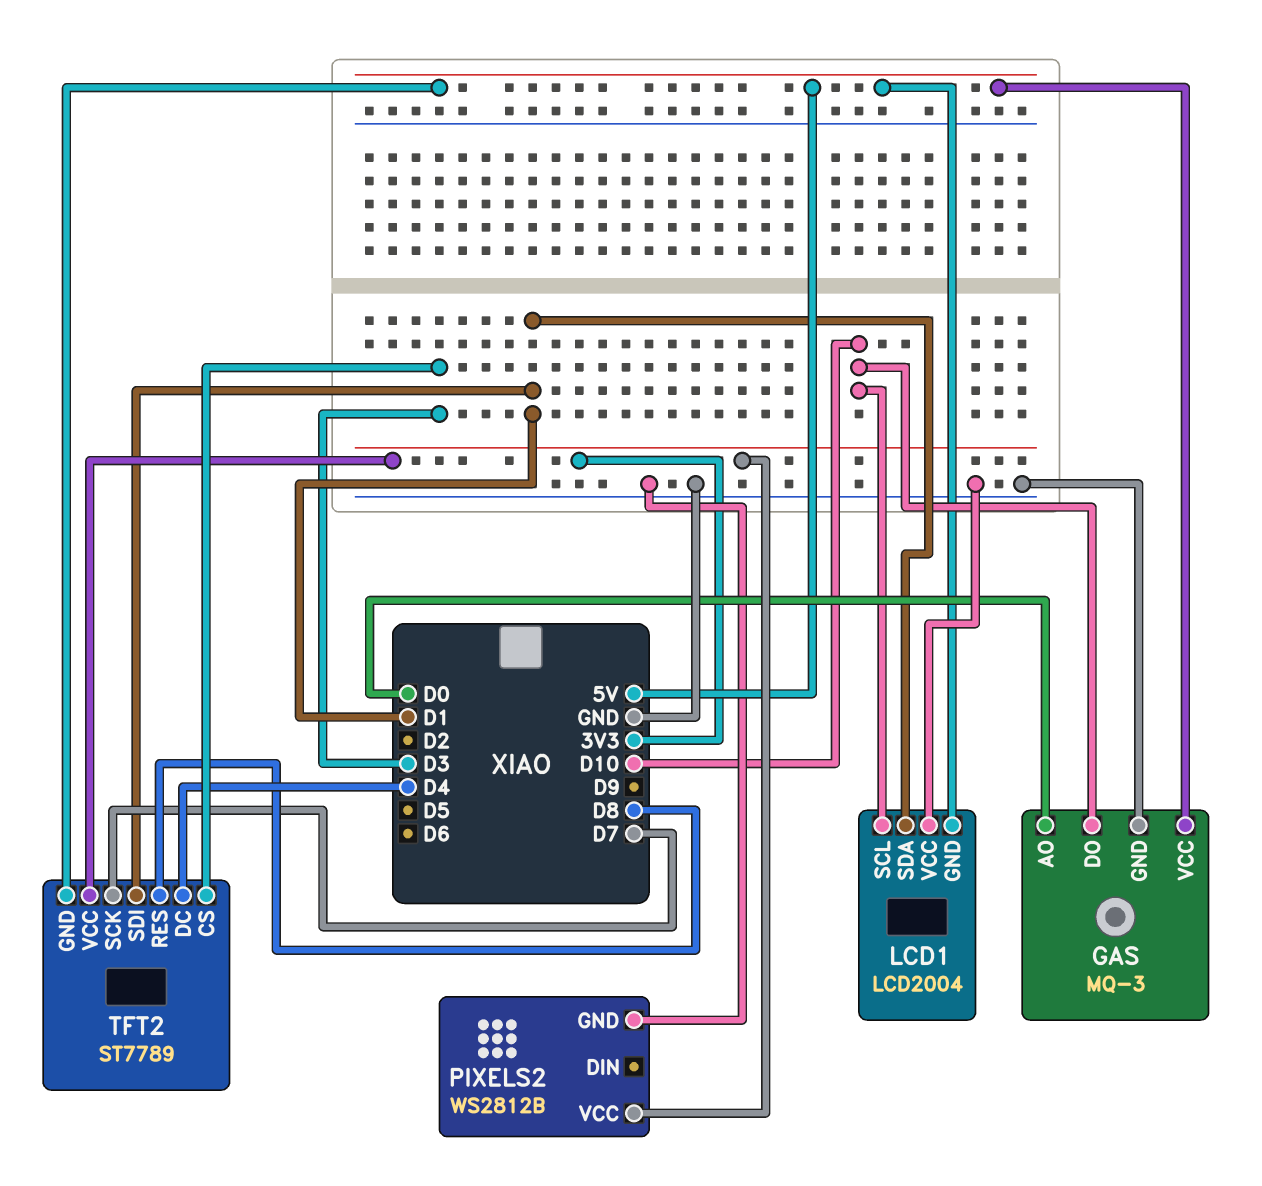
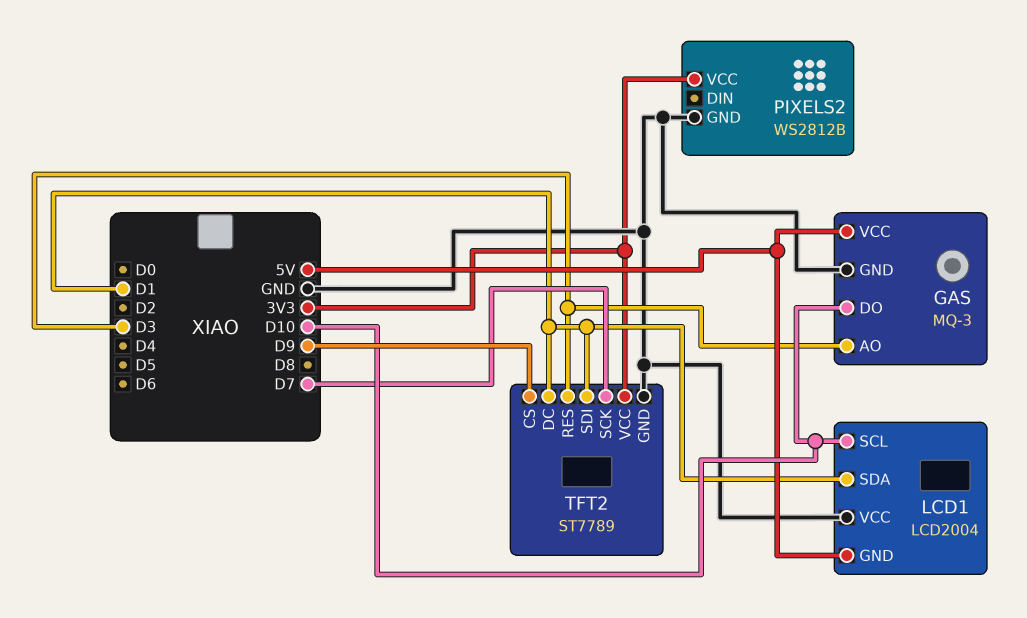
GAS pin AO: D0 -> D3
TFT2 pin CS: D3 -> D9
TFT2 pin DC: D4 -> D1
TFT2 pin GND: 5V -> GND
TFT2 pin RES: D8 -> D3

